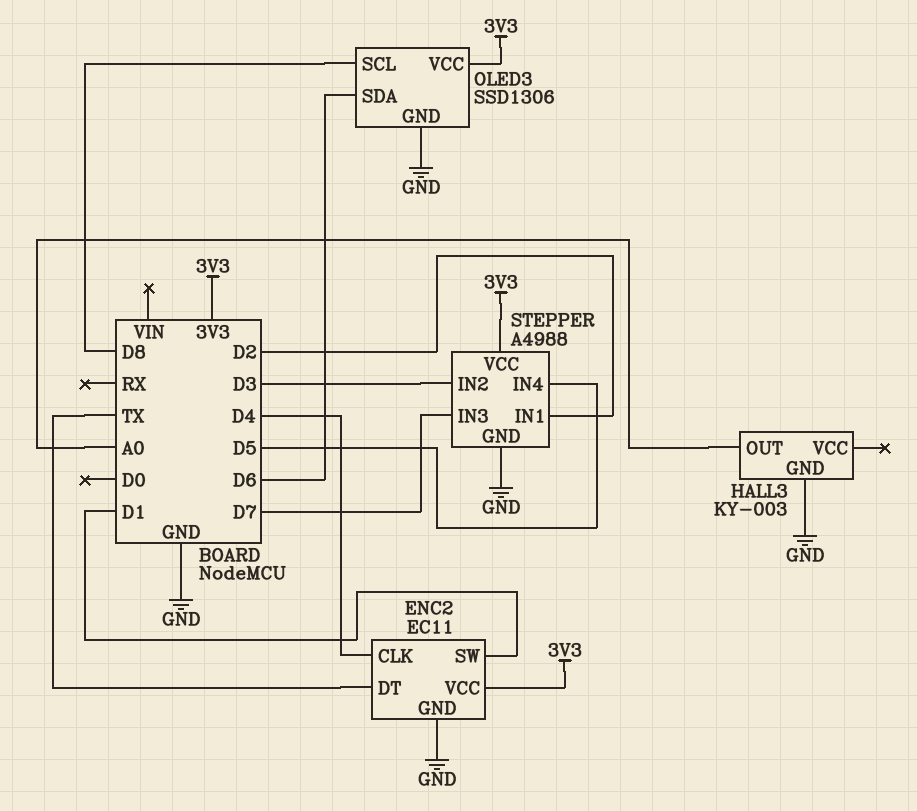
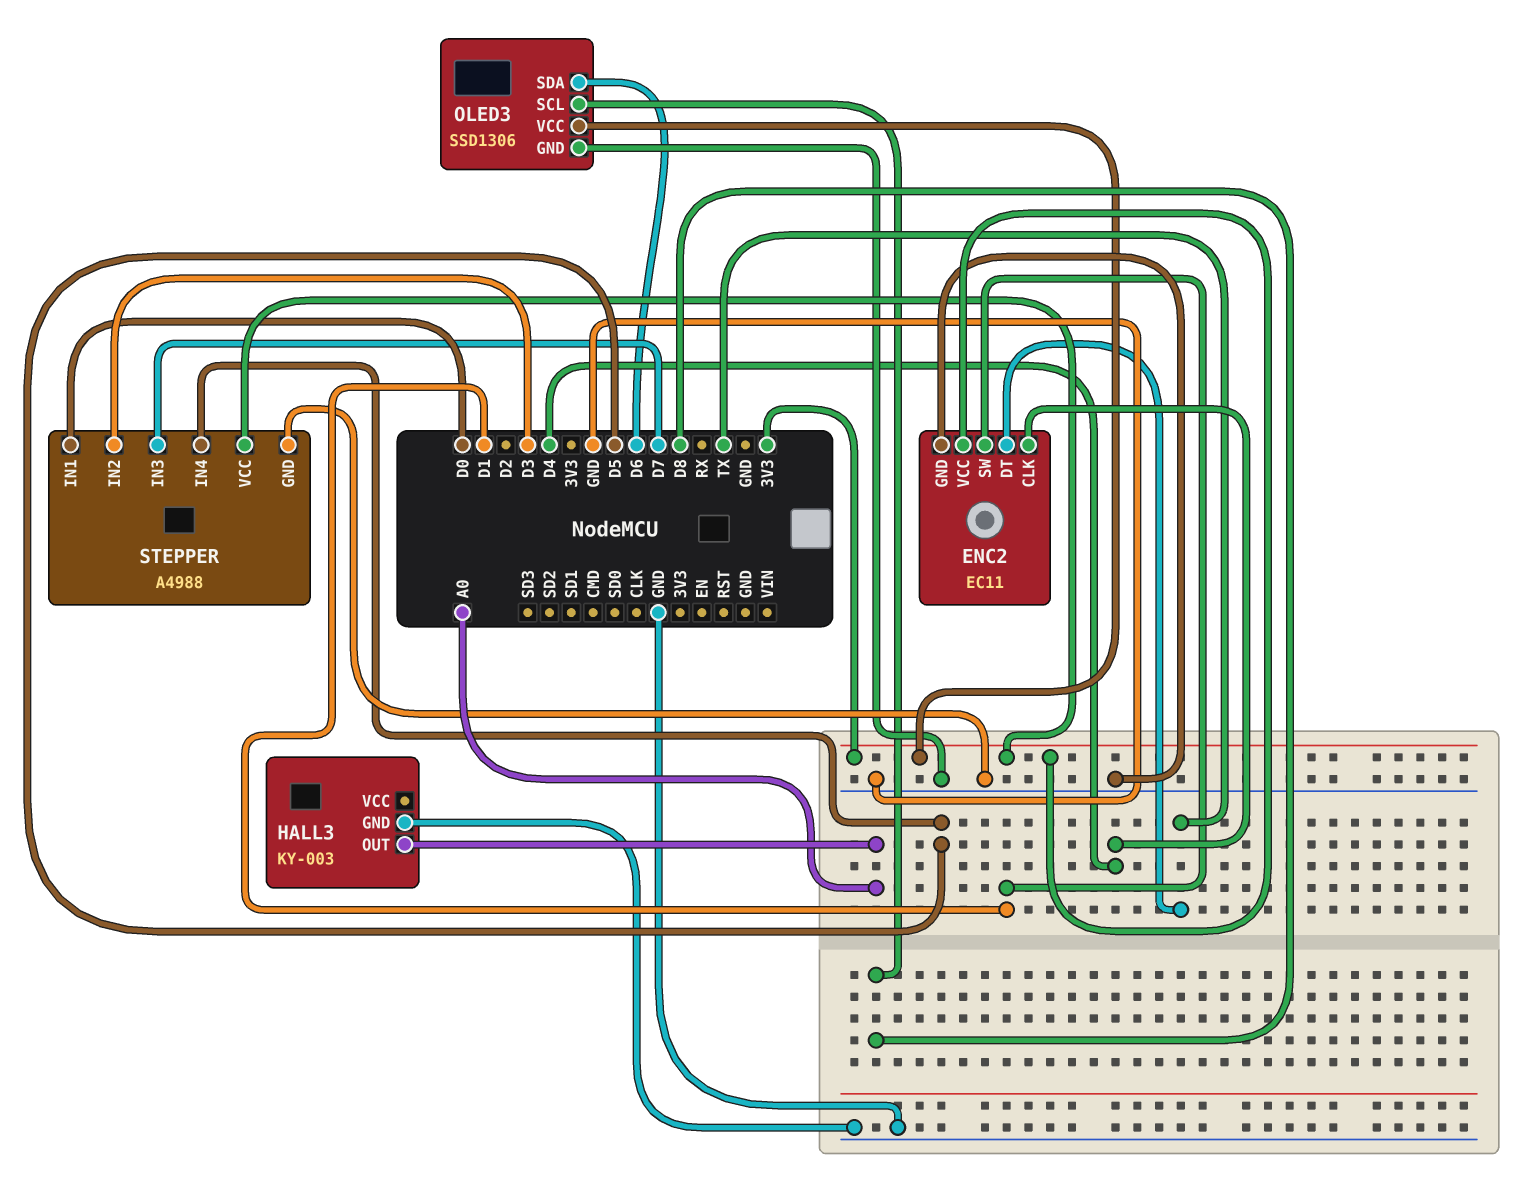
STEPPER pin IN1: D2 -> D0

